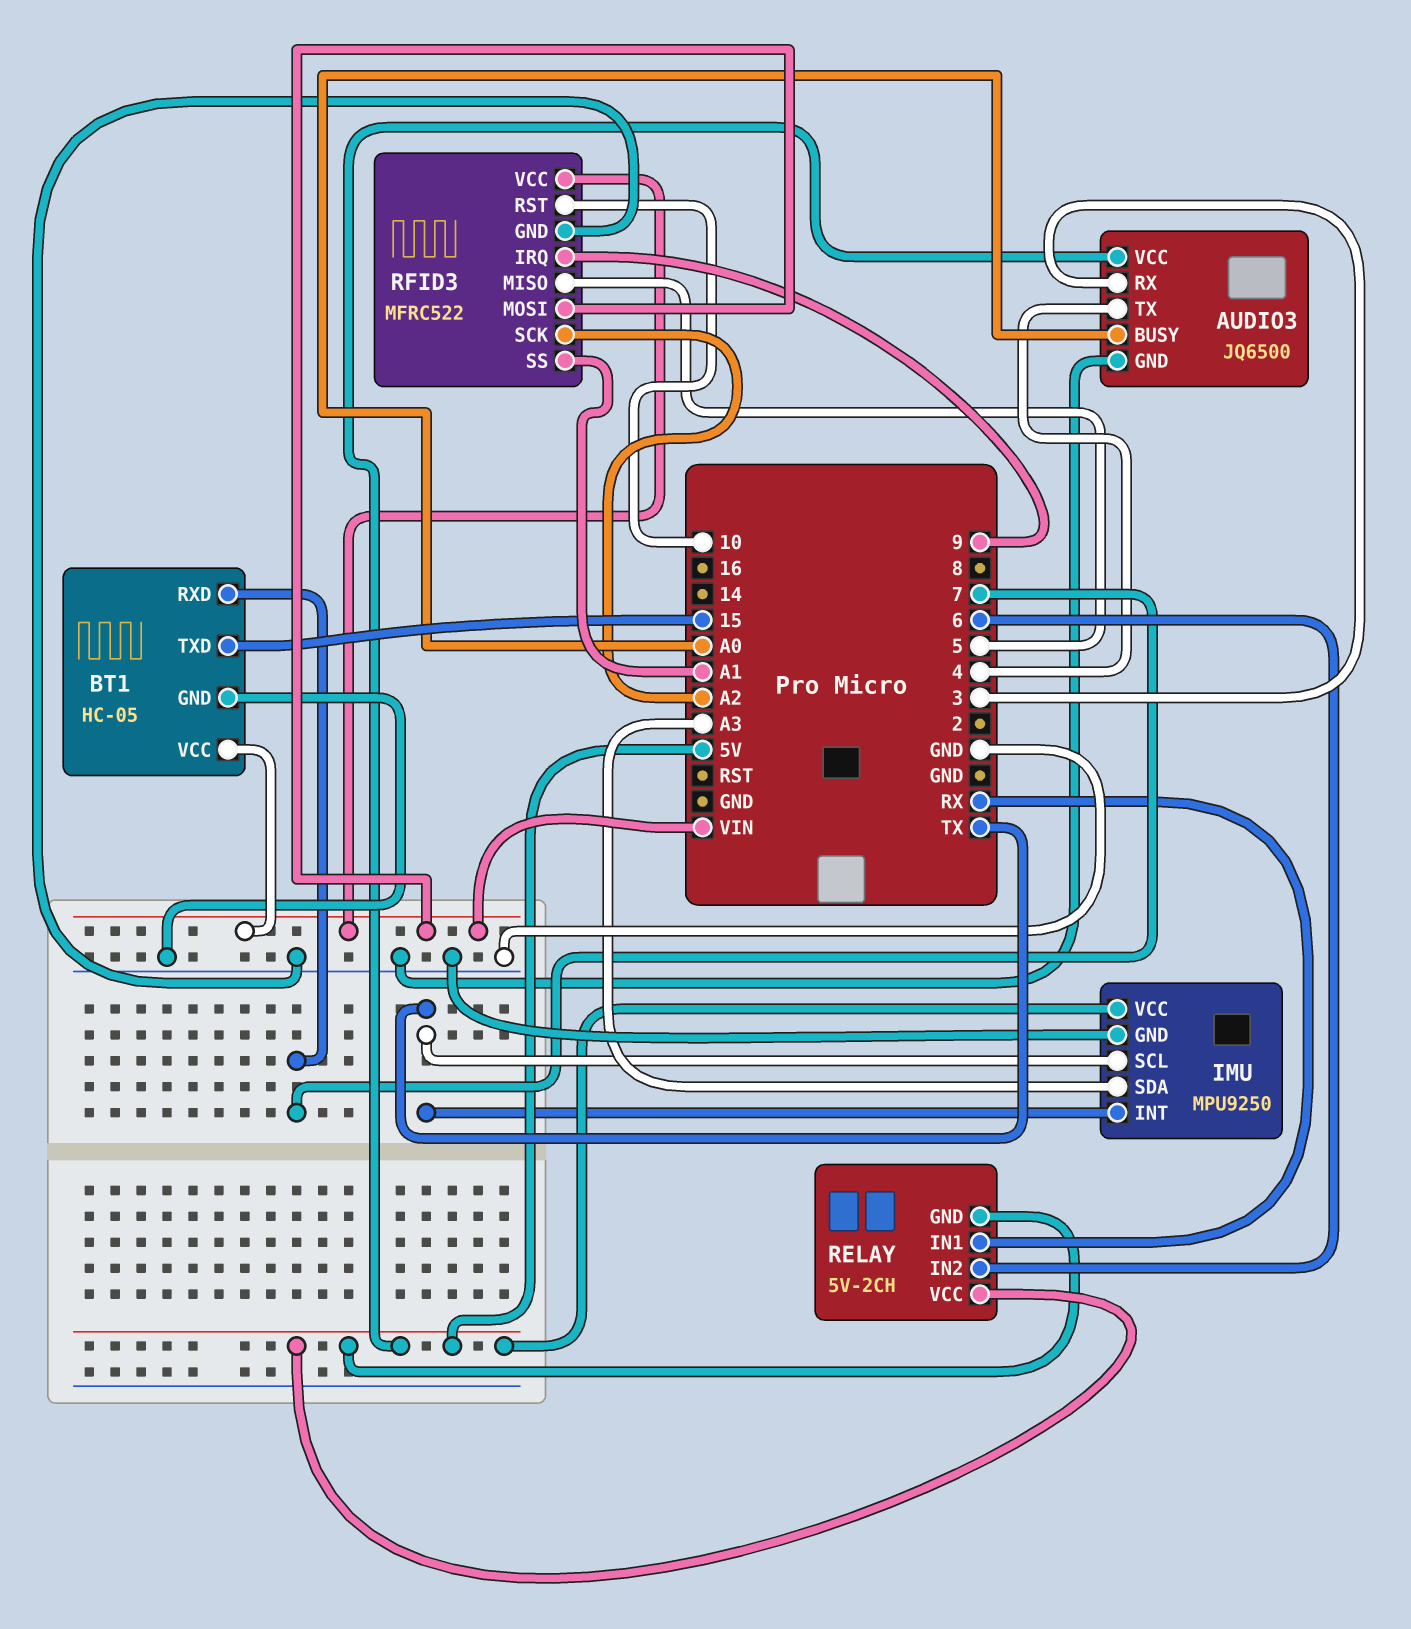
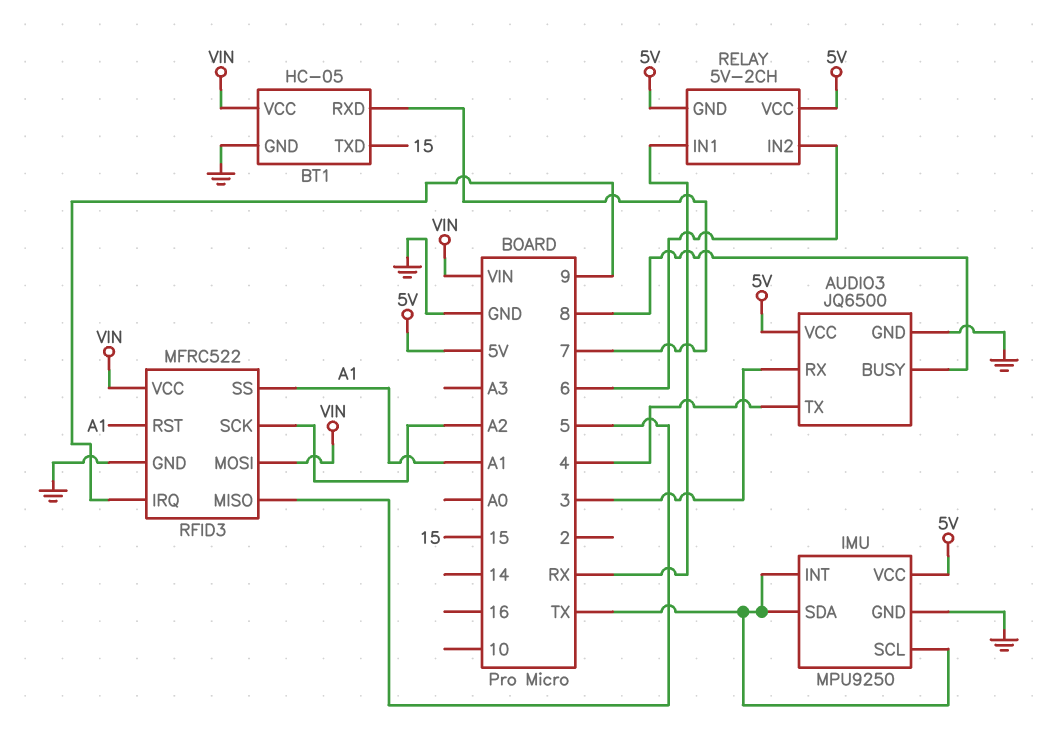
AUDIO3 pin BUSY: A0 -> 8
IMU pin SDA: A3 -> TX
RFID3 pin RST: 10 -> A1

